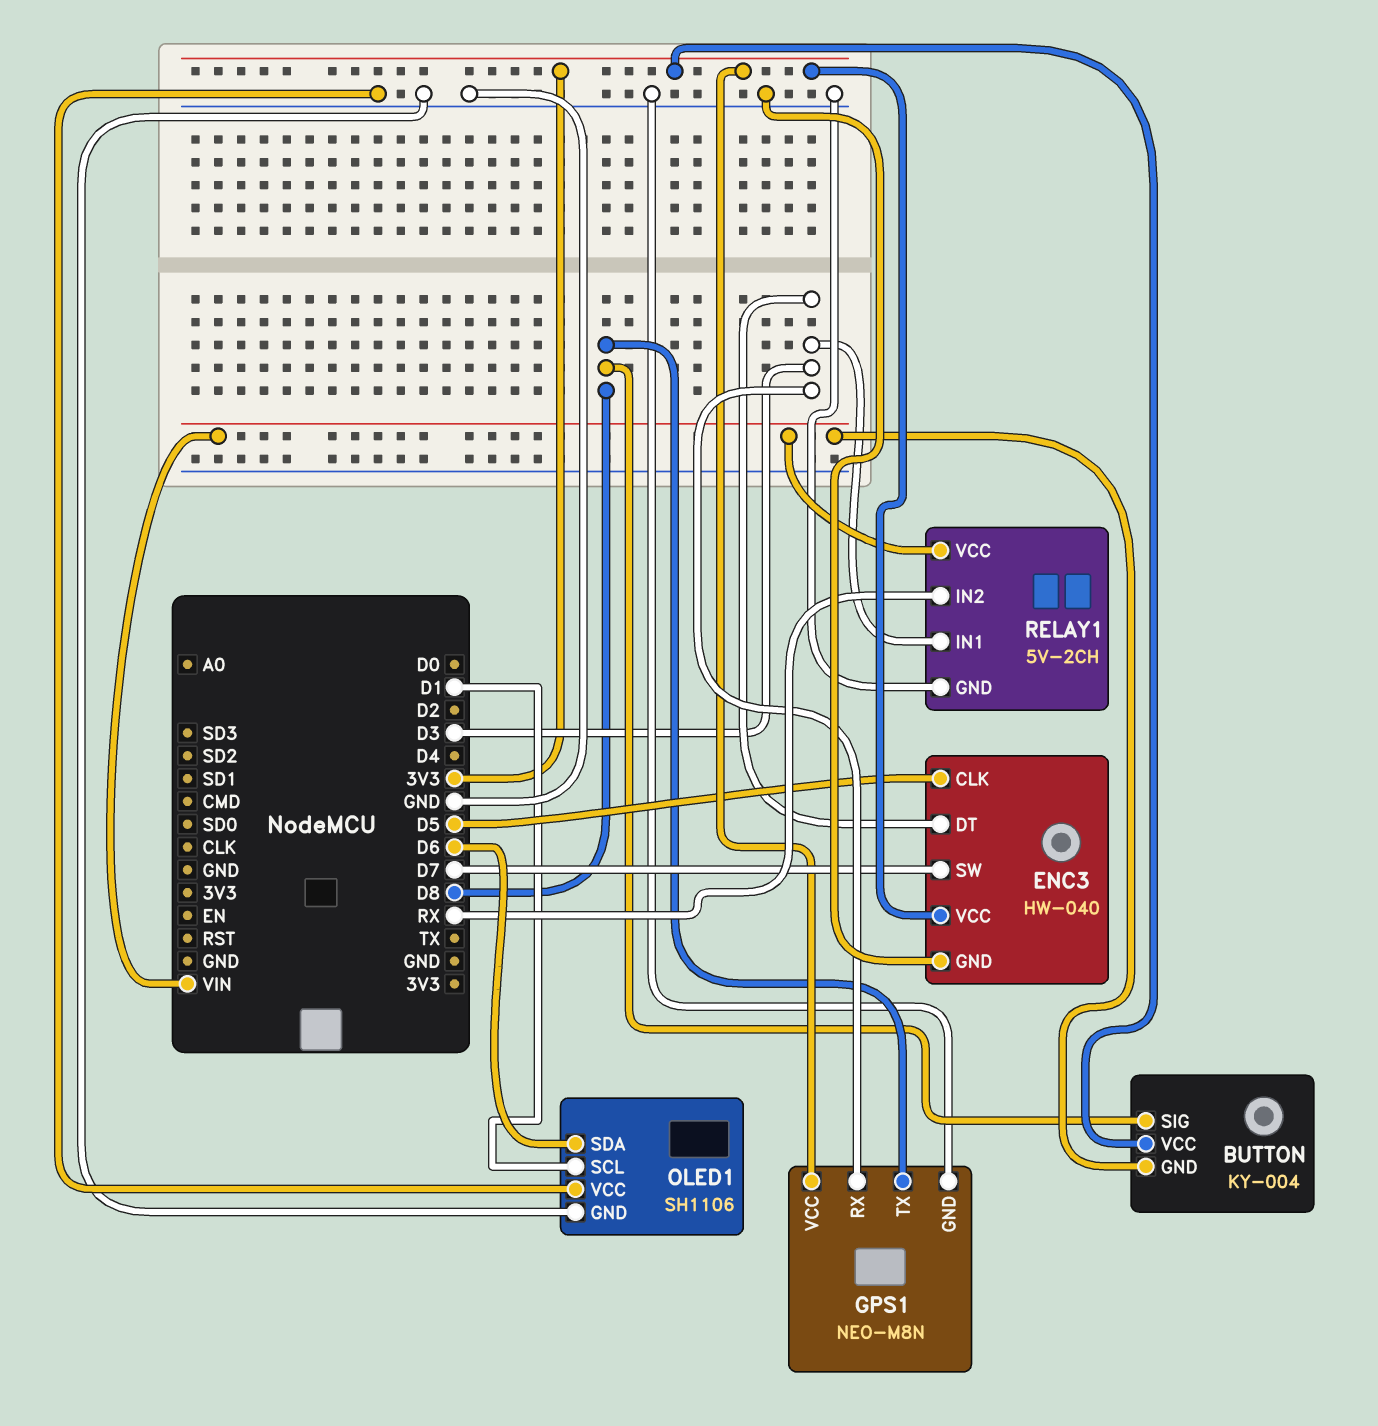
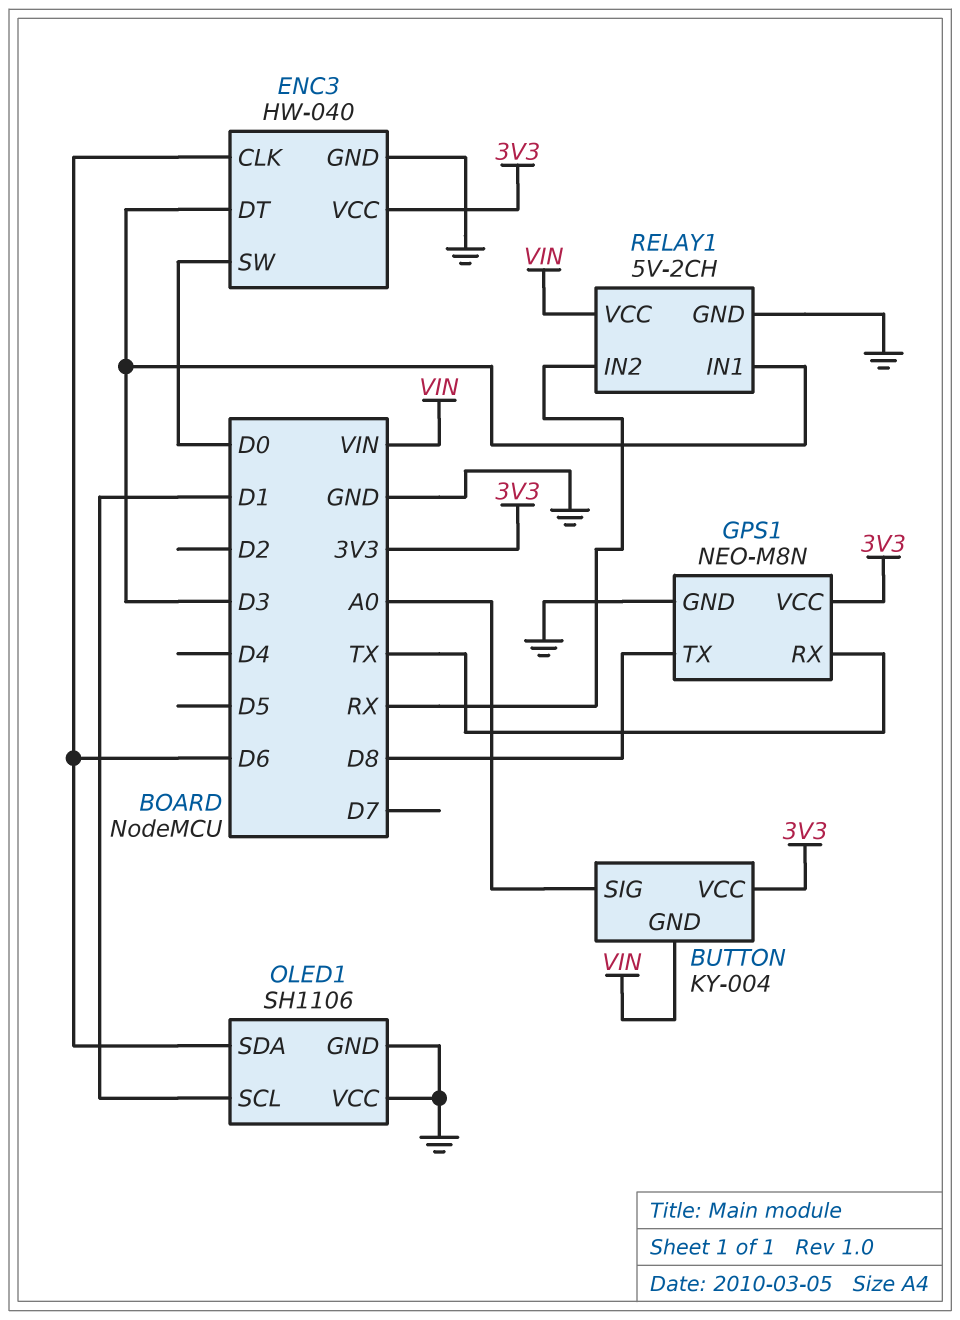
BUTTON pin SIG: D8 -> A0
ENC3 pin CLK: D5 -> D6
ENC3 pin SW: D7 -> D0
GPS1 pin RX: D3 -> TX

